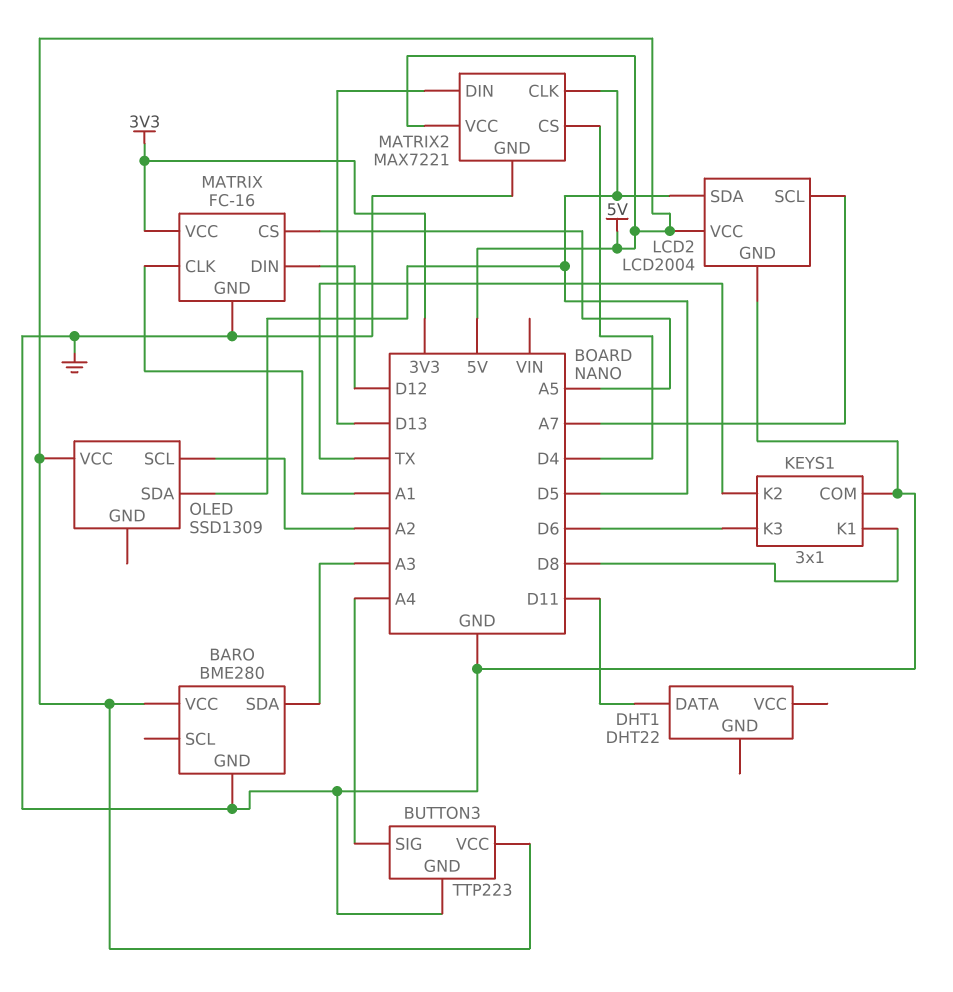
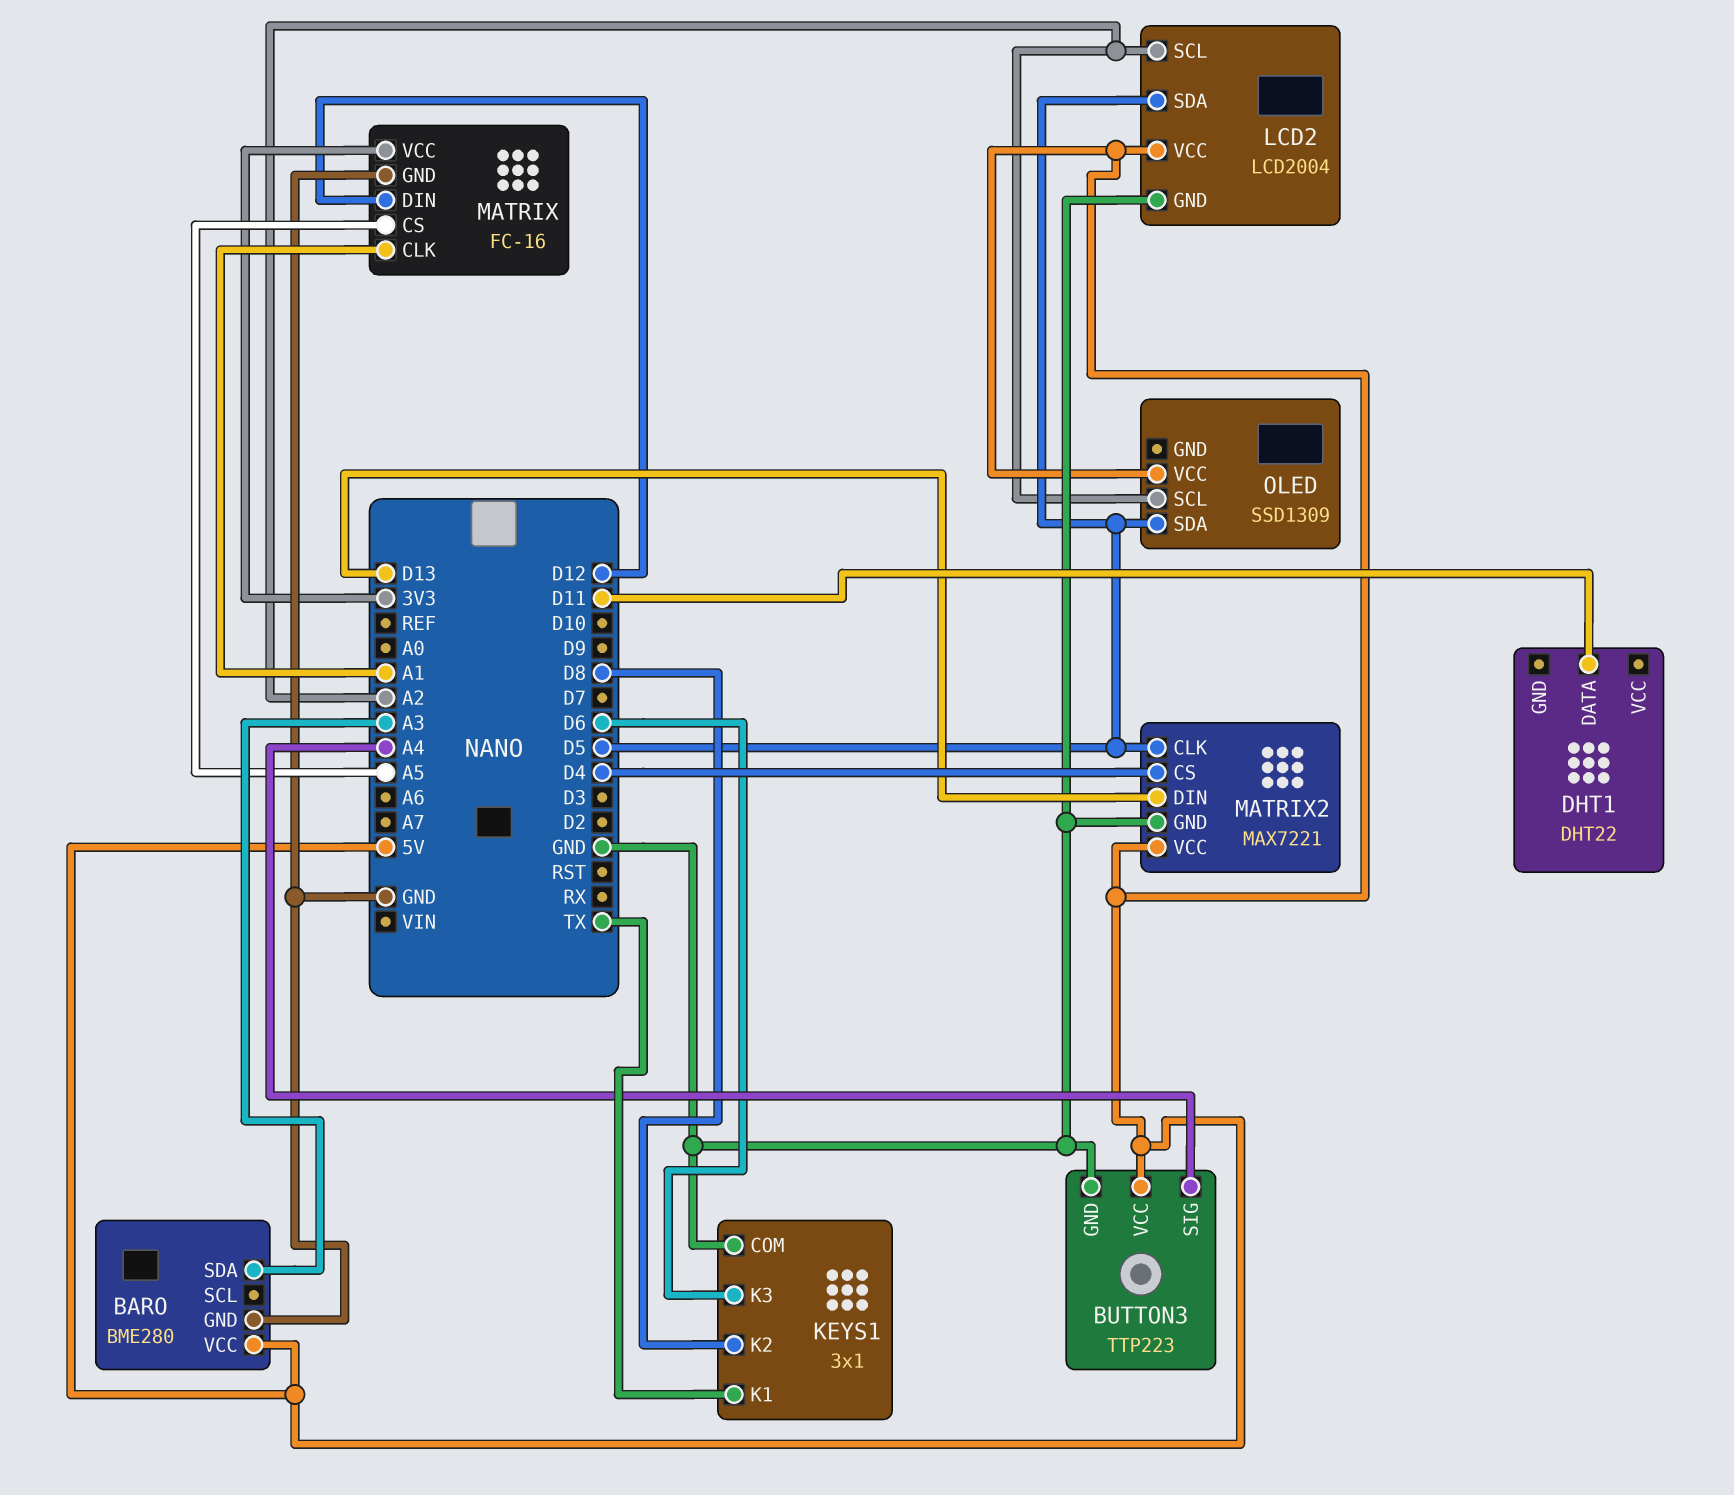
KEYS1 pin K1: D8 -> TX
KEYS1 pin K2: TX -> D8
LCD2 pin SCL: A7 -> A2

